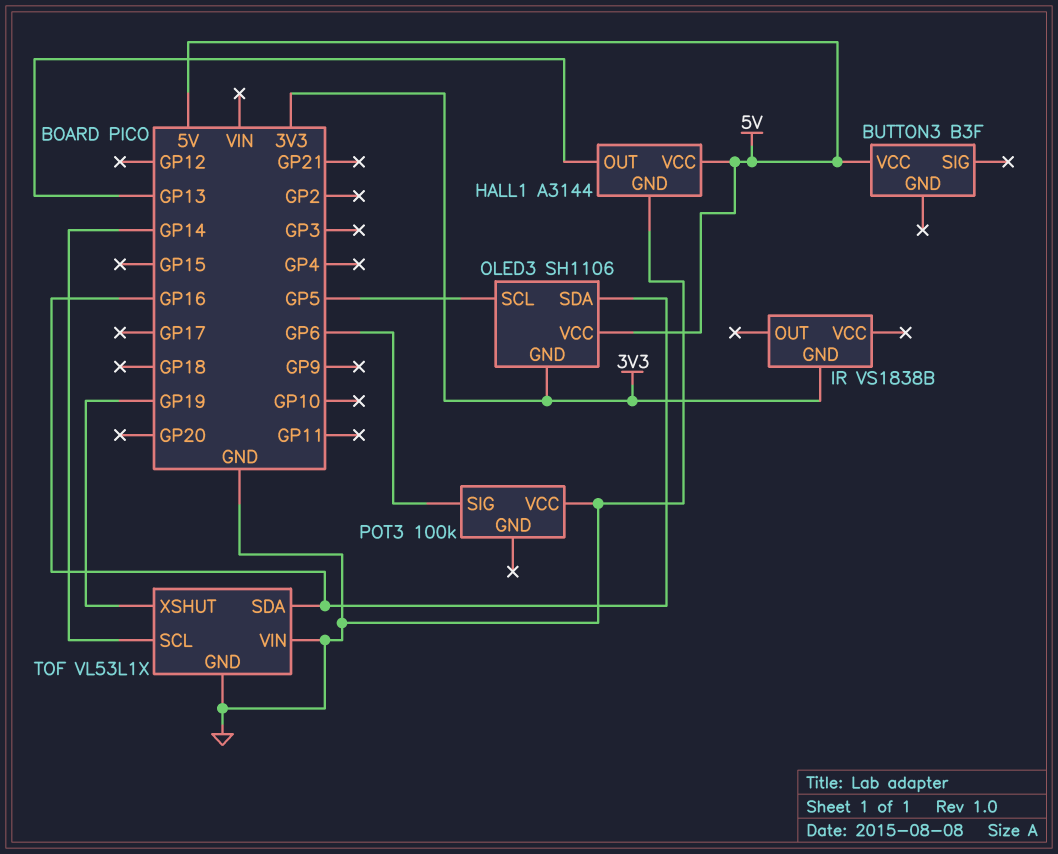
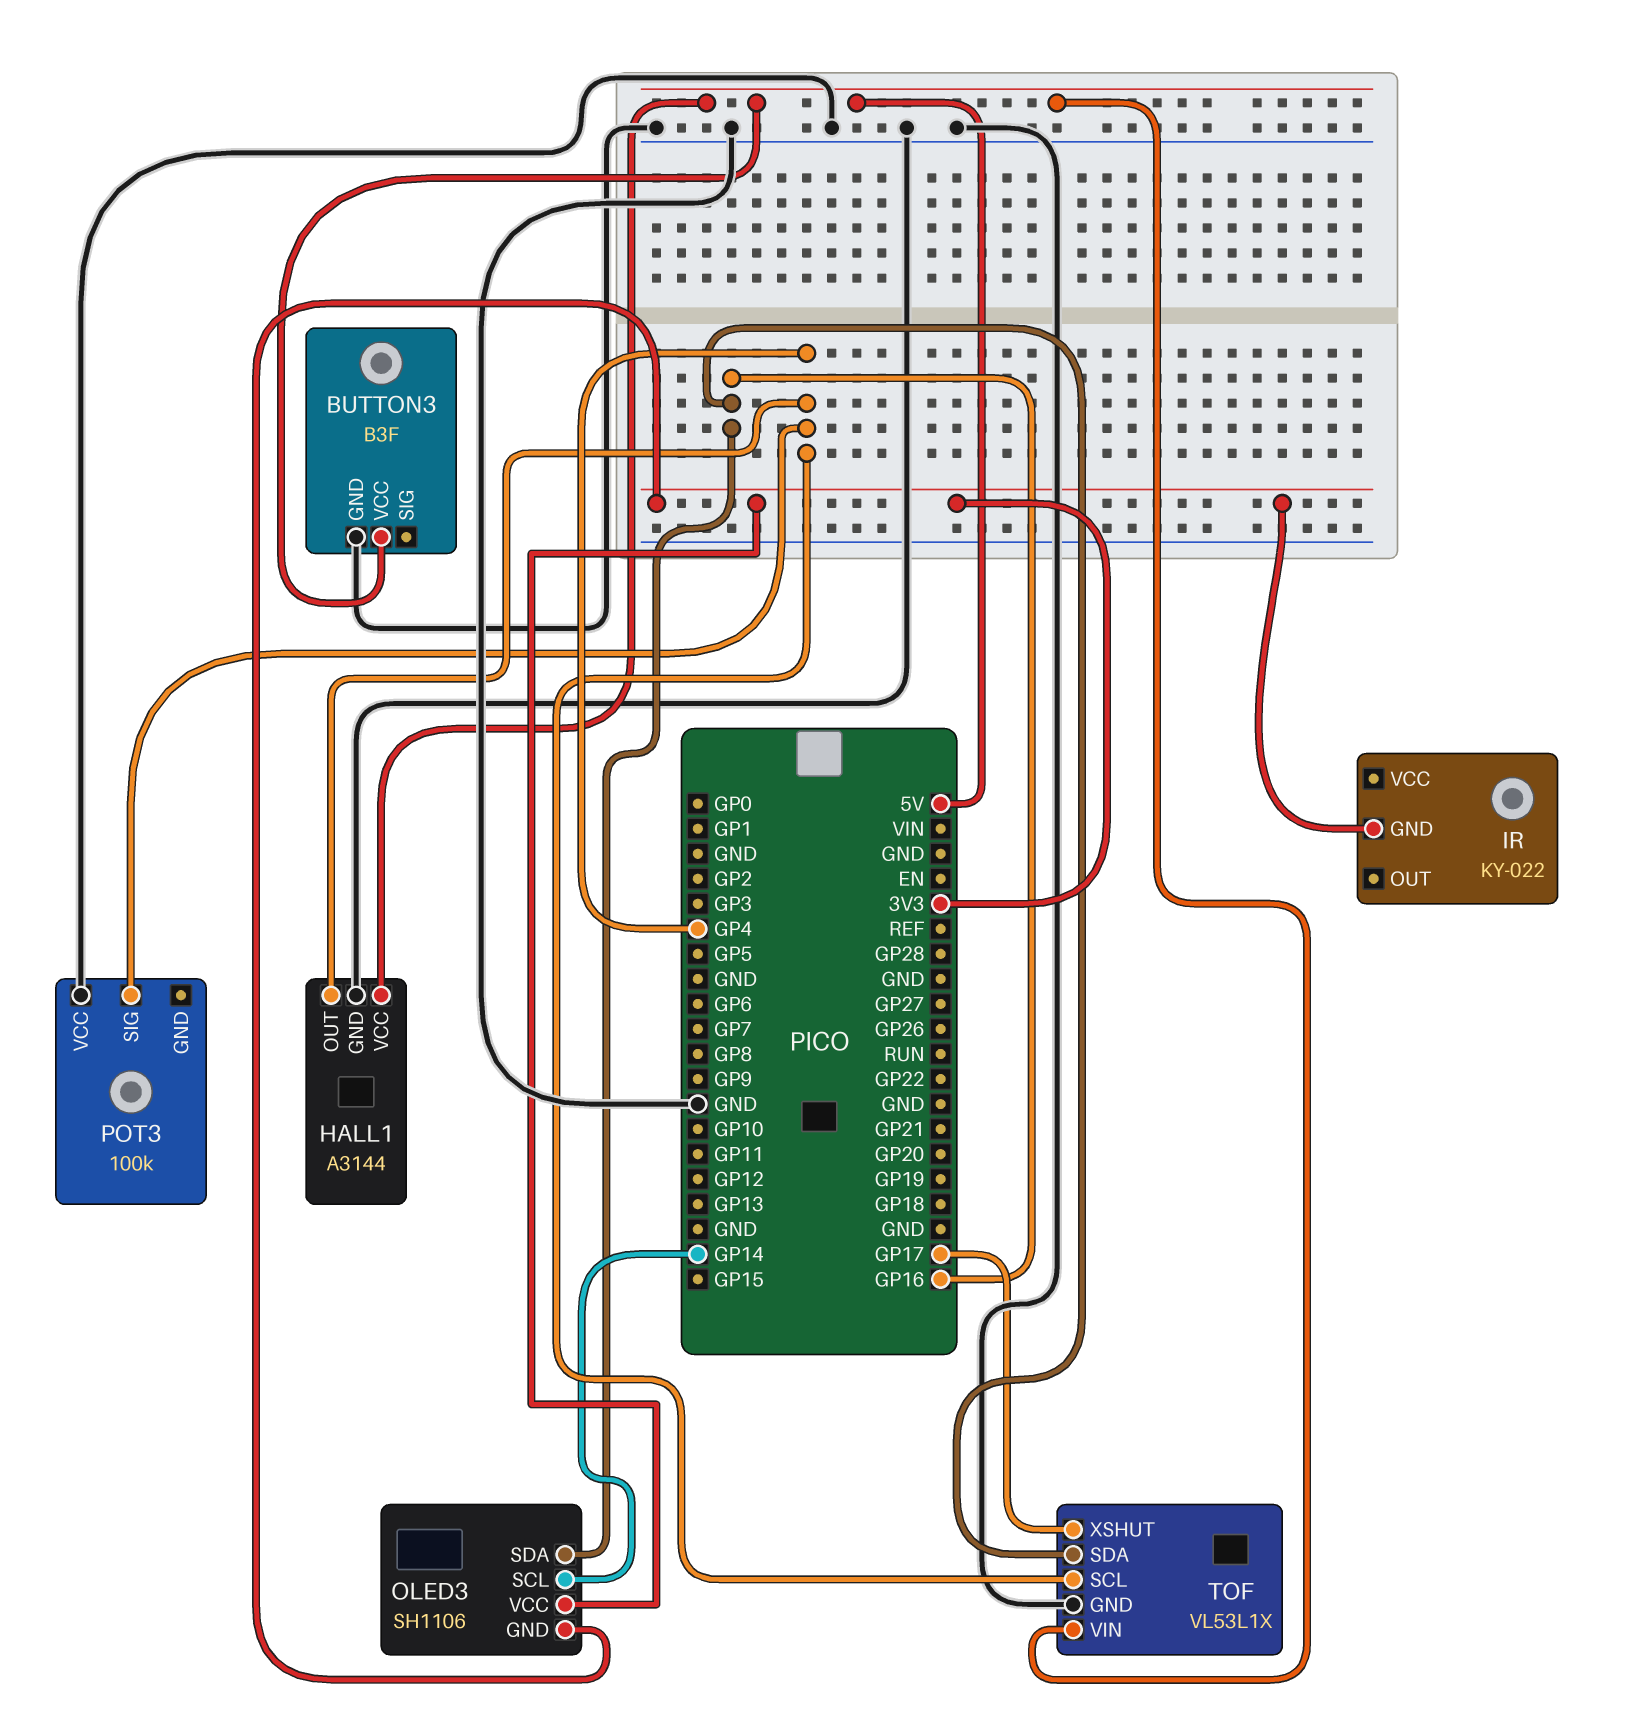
BUTTON3 pin GND: none -> GND
HALL1 pin OUT: GP13 -> GP4
IR: VS1838B -> KY-022
OLED3 pin SCL: GP5 -> GP14
OLED3 pin VCC: 5V -> 3V3
POT3 pin SIG: GP6 -> GP4
TOF pin SCL: GP14 -> GP4
TOF pin VIN: GND -> 5V
TOF pin XSHUT: GP19 -> GP17

